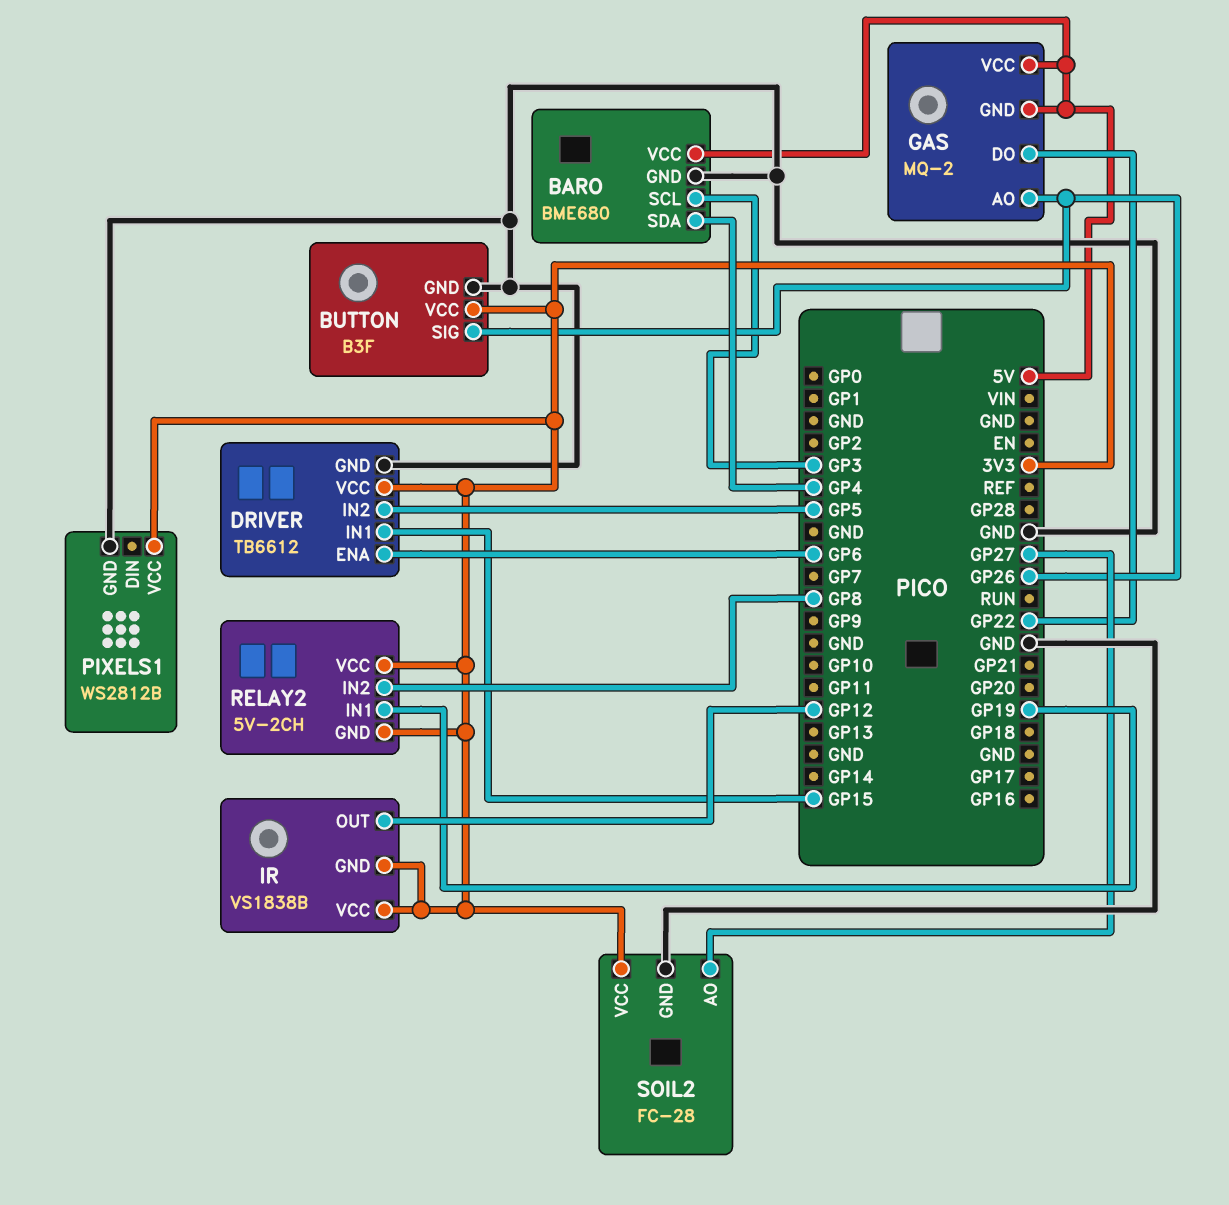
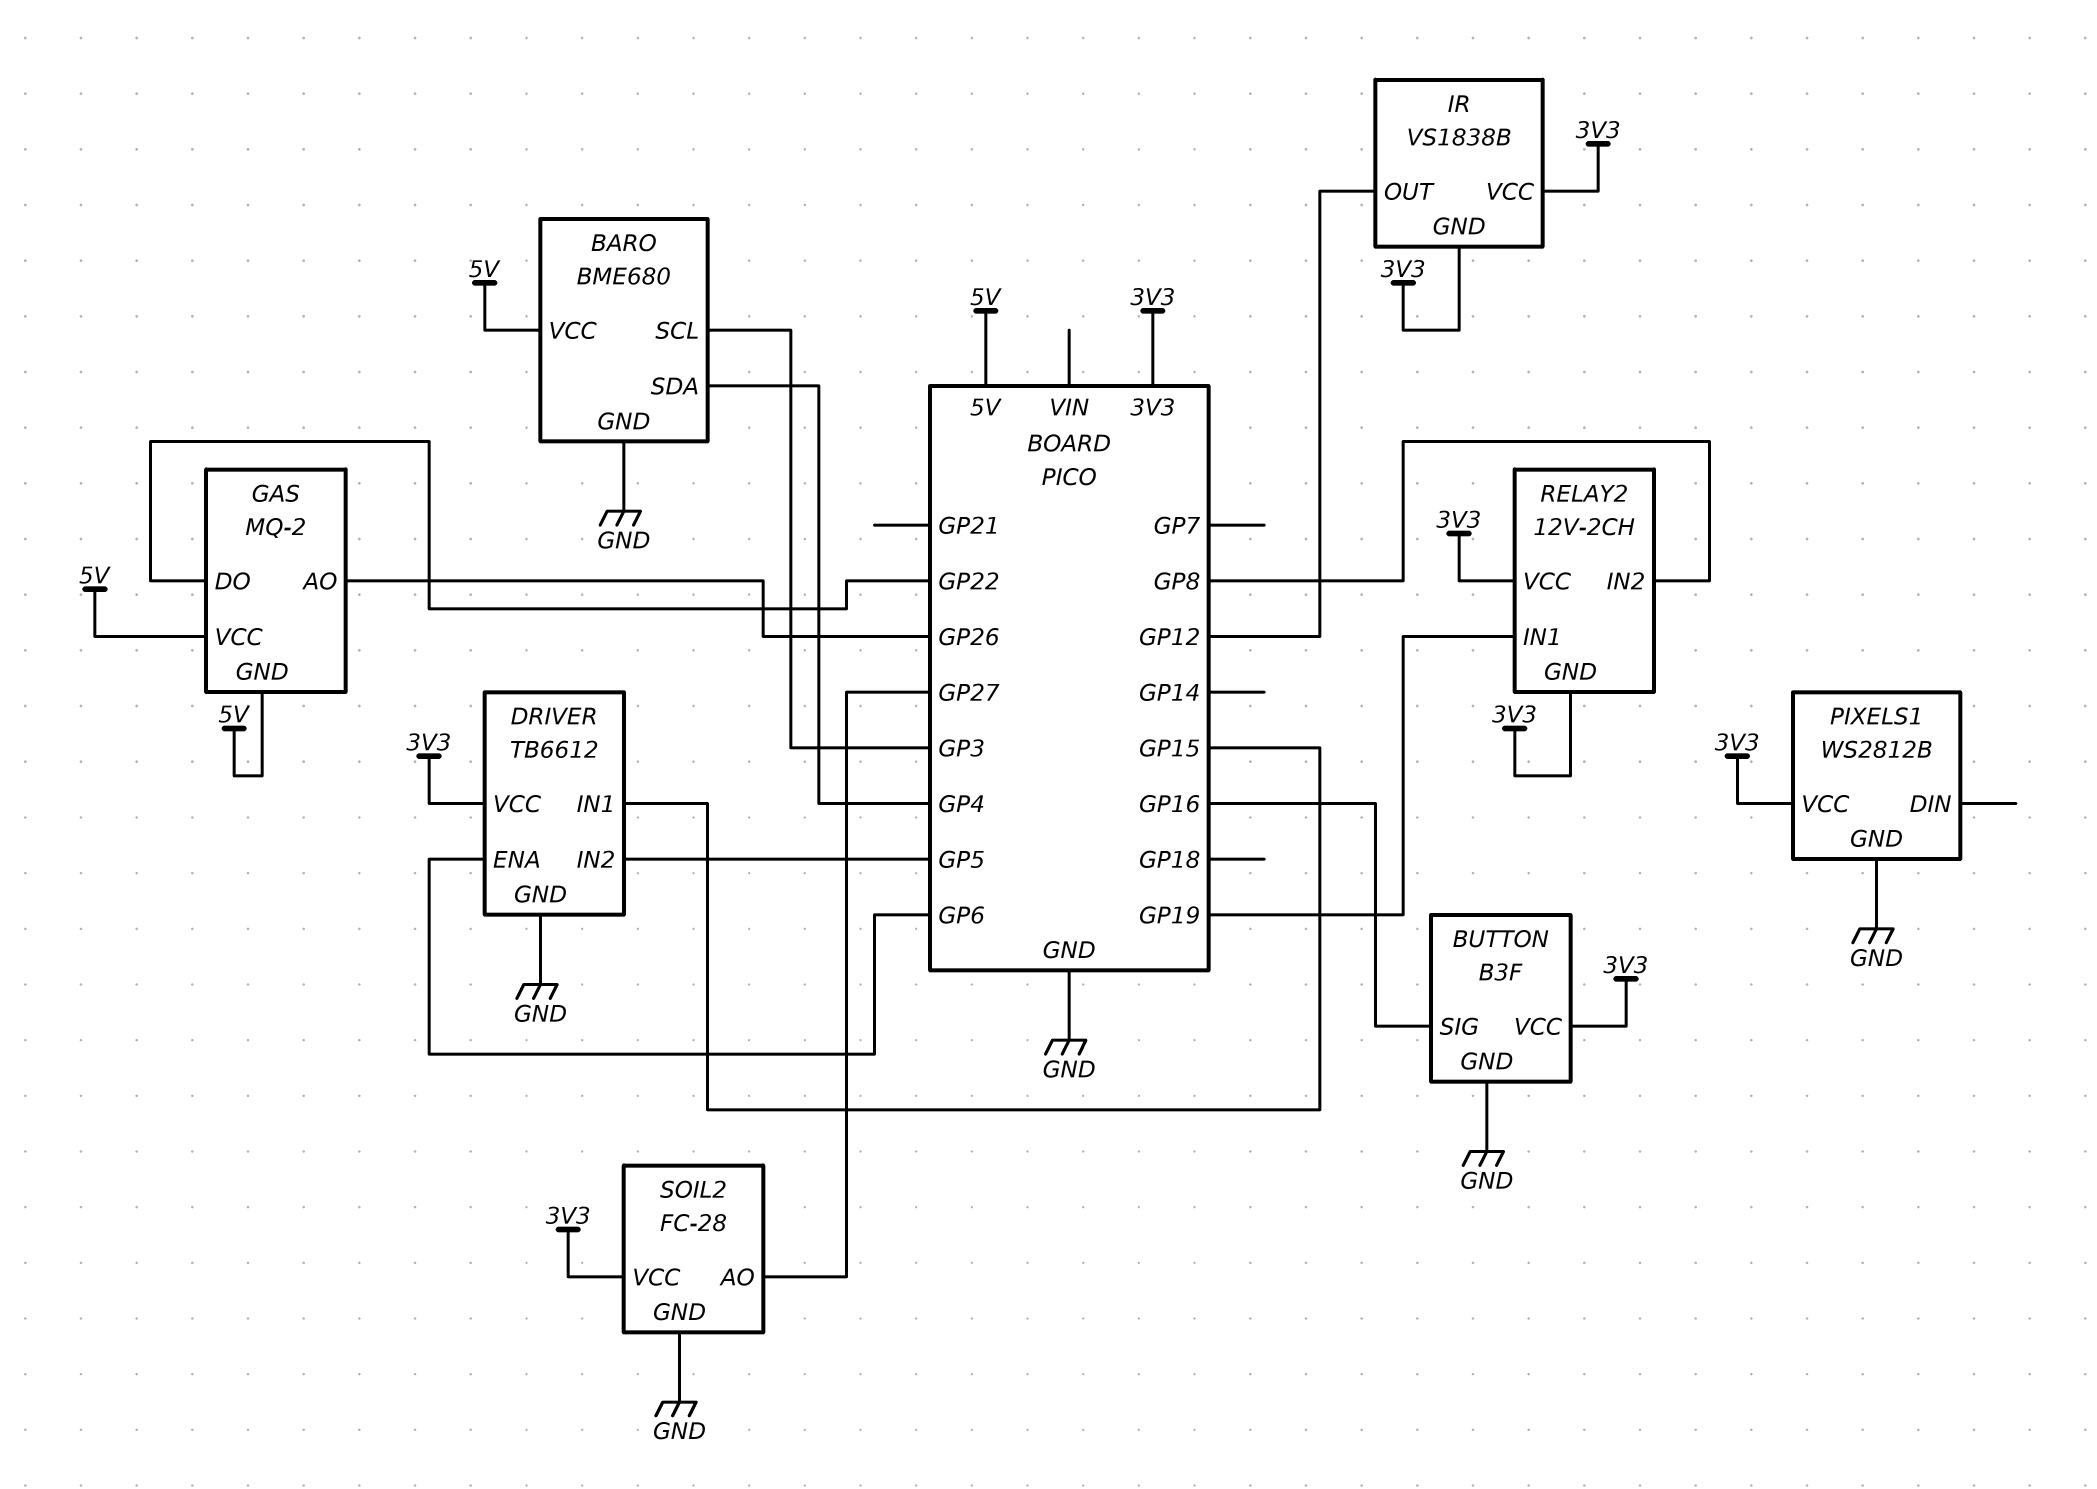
BUTTON pin SIG: GP26 -> GP16
RELAY2: 5V-2CH -> 12V-2CH

